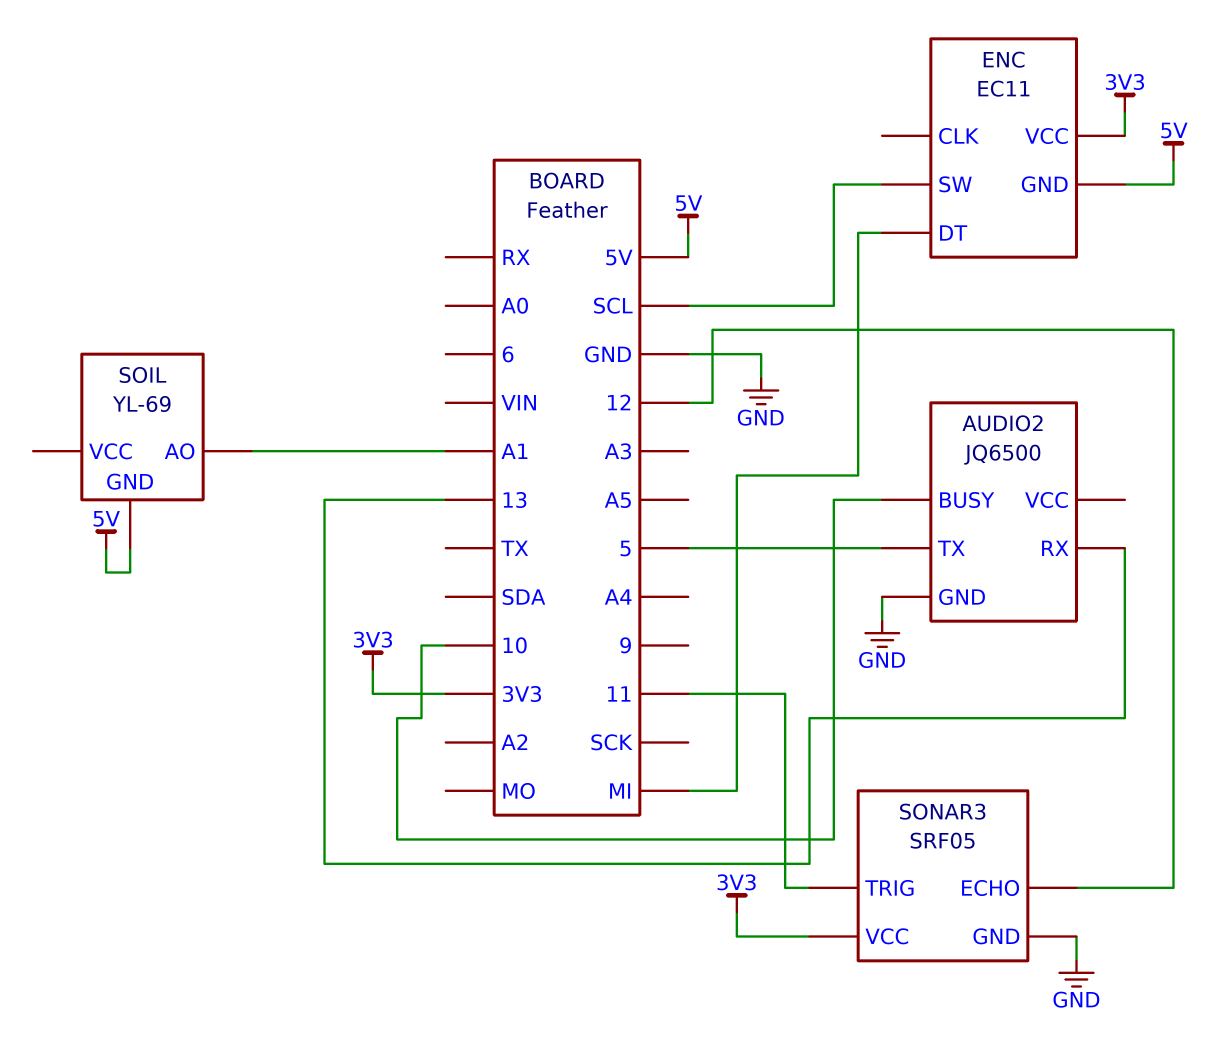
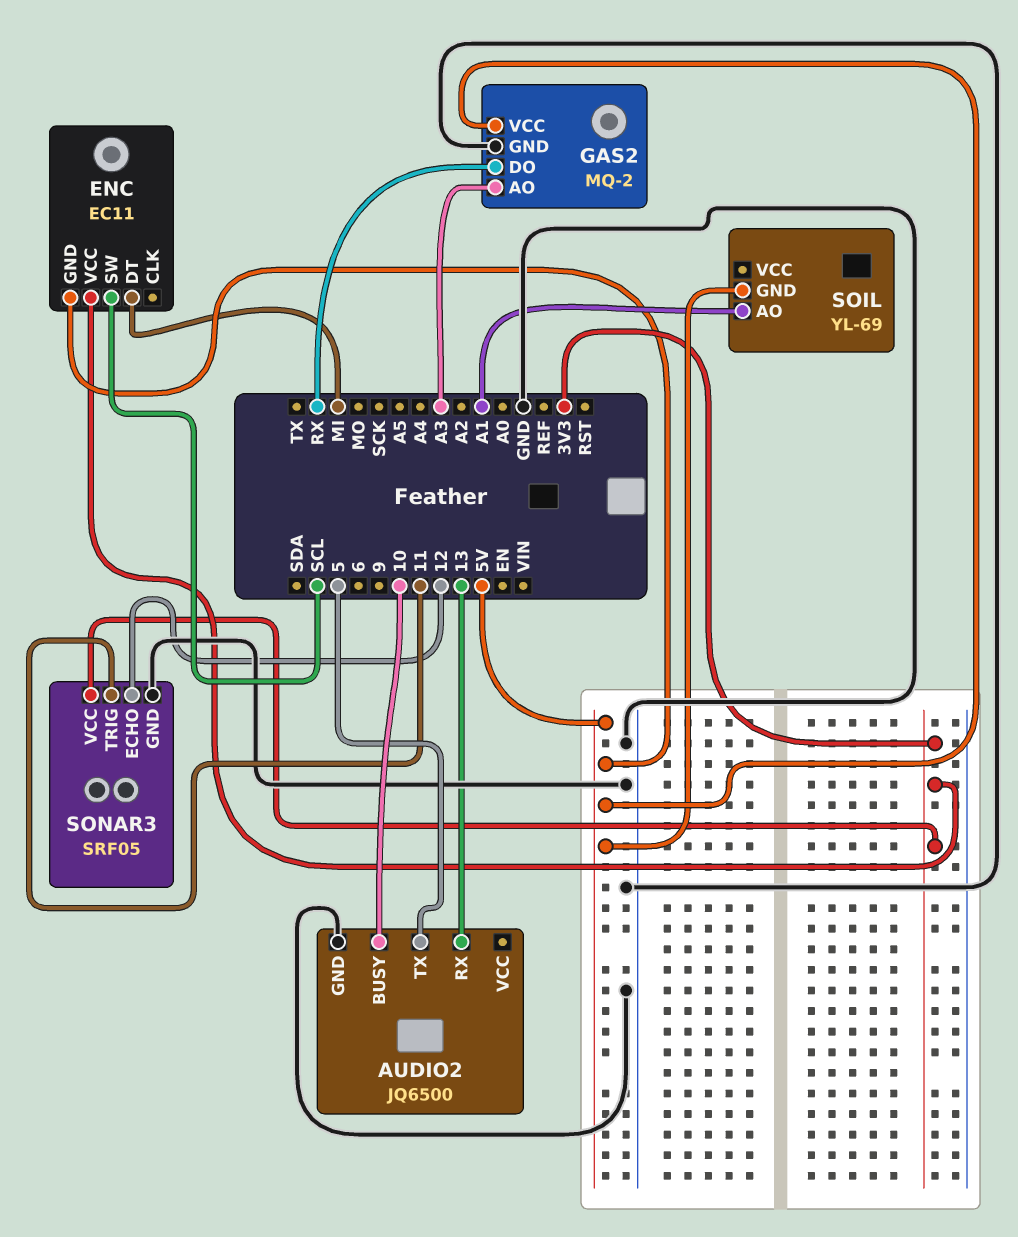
GAS2: none -> MQ-2
GAS2 pin AO: none -> A3
GAS2 pin DO: none -> RX
GAS2 pin GND: none -> GND
GAS2 pin VCC: none -> 5V

